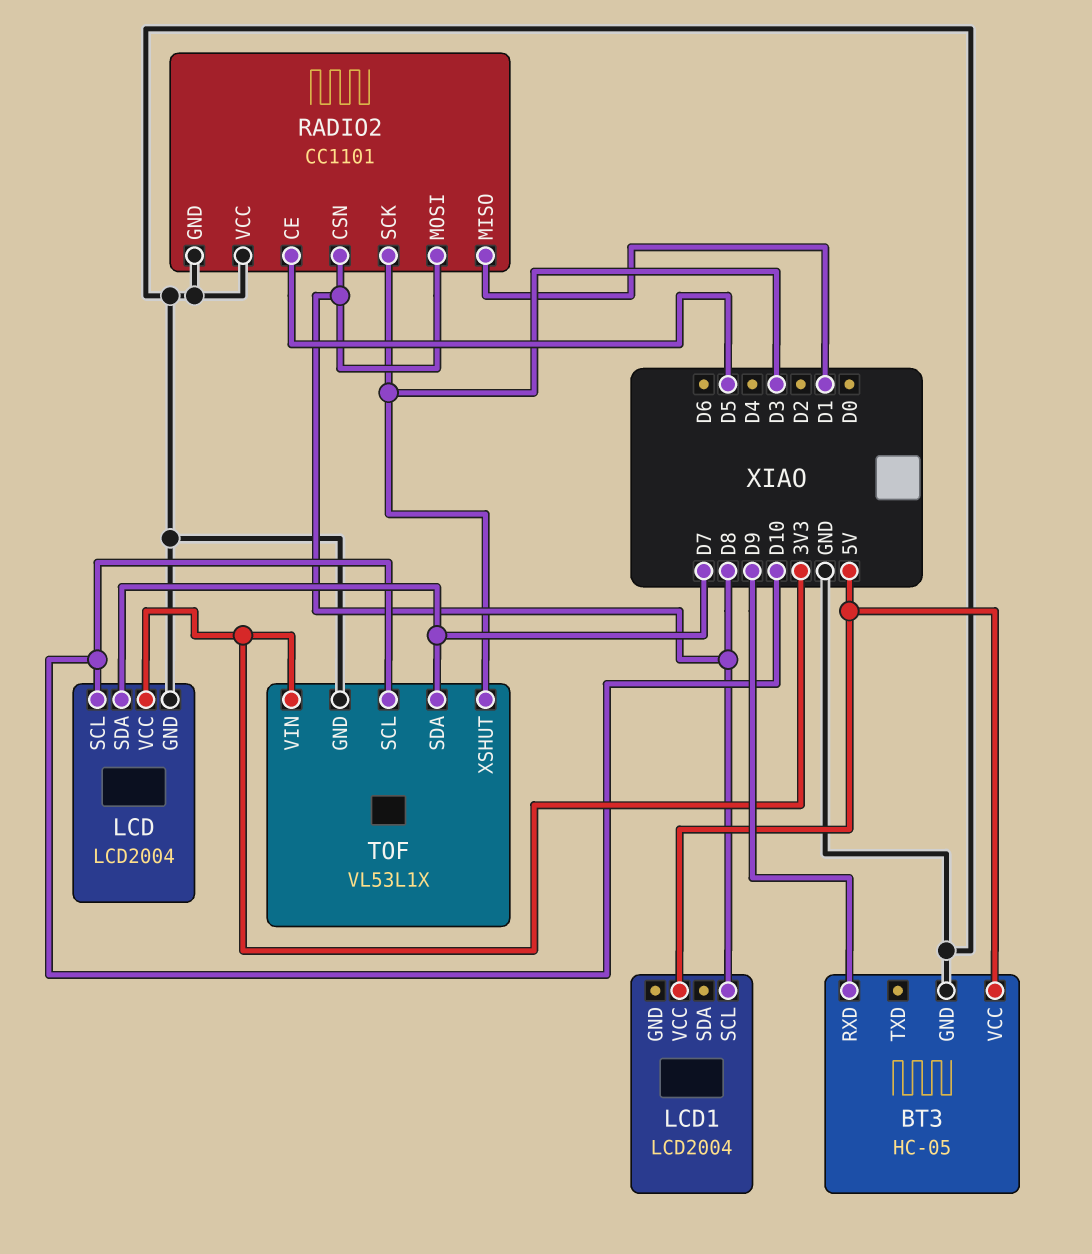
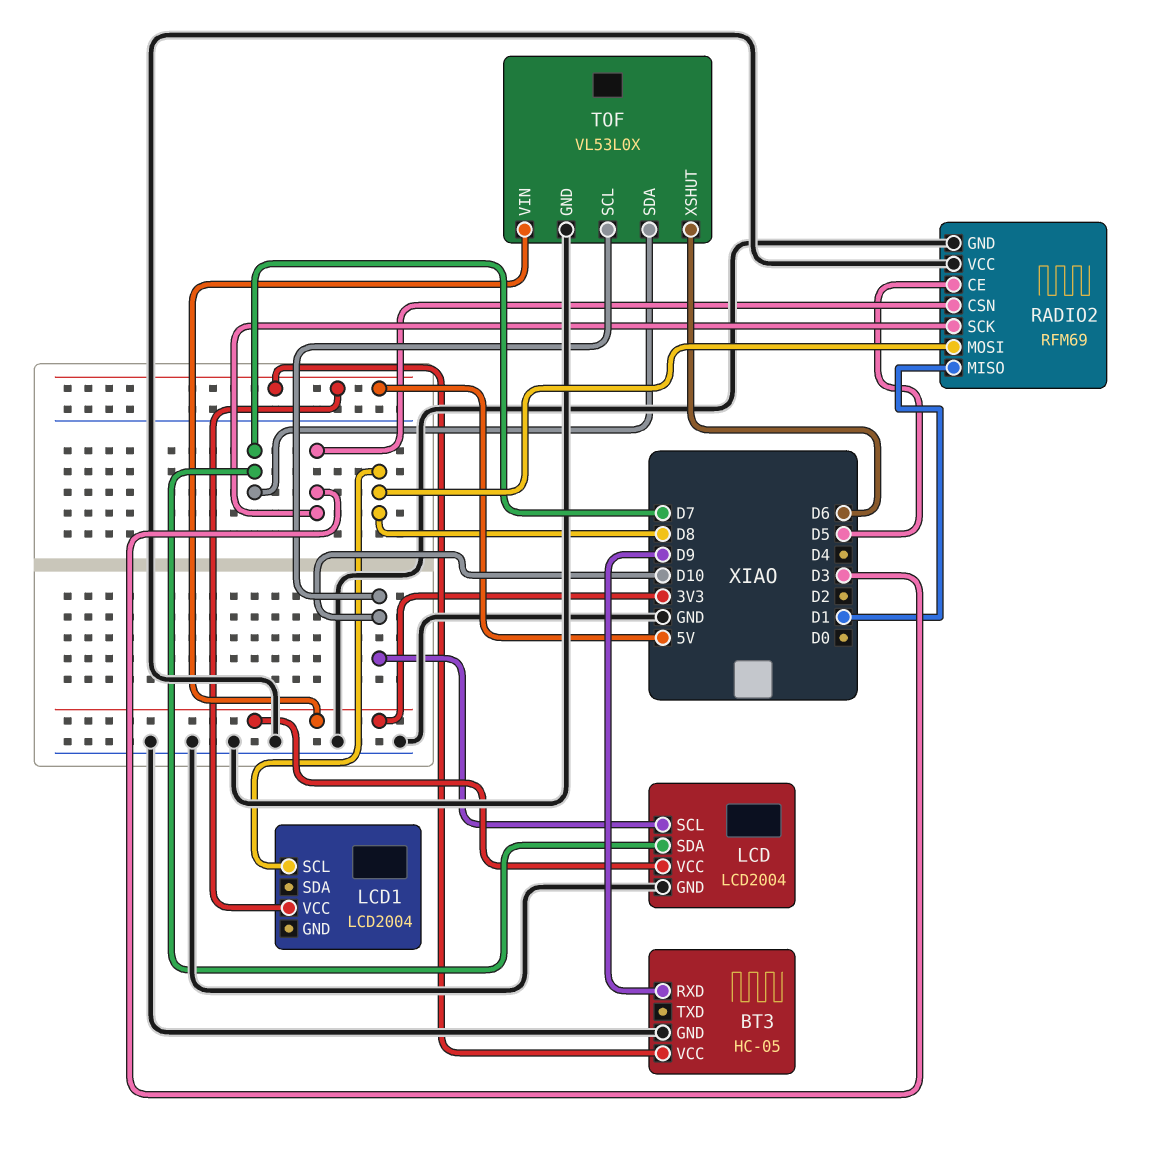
RADIO2: CC1101 -> RFM69
RADIO2 pin CSN: D8 -> D3
TOF: VL53L1X -> VL53L0X
TOF pin XSHUT: D3 -> D6

